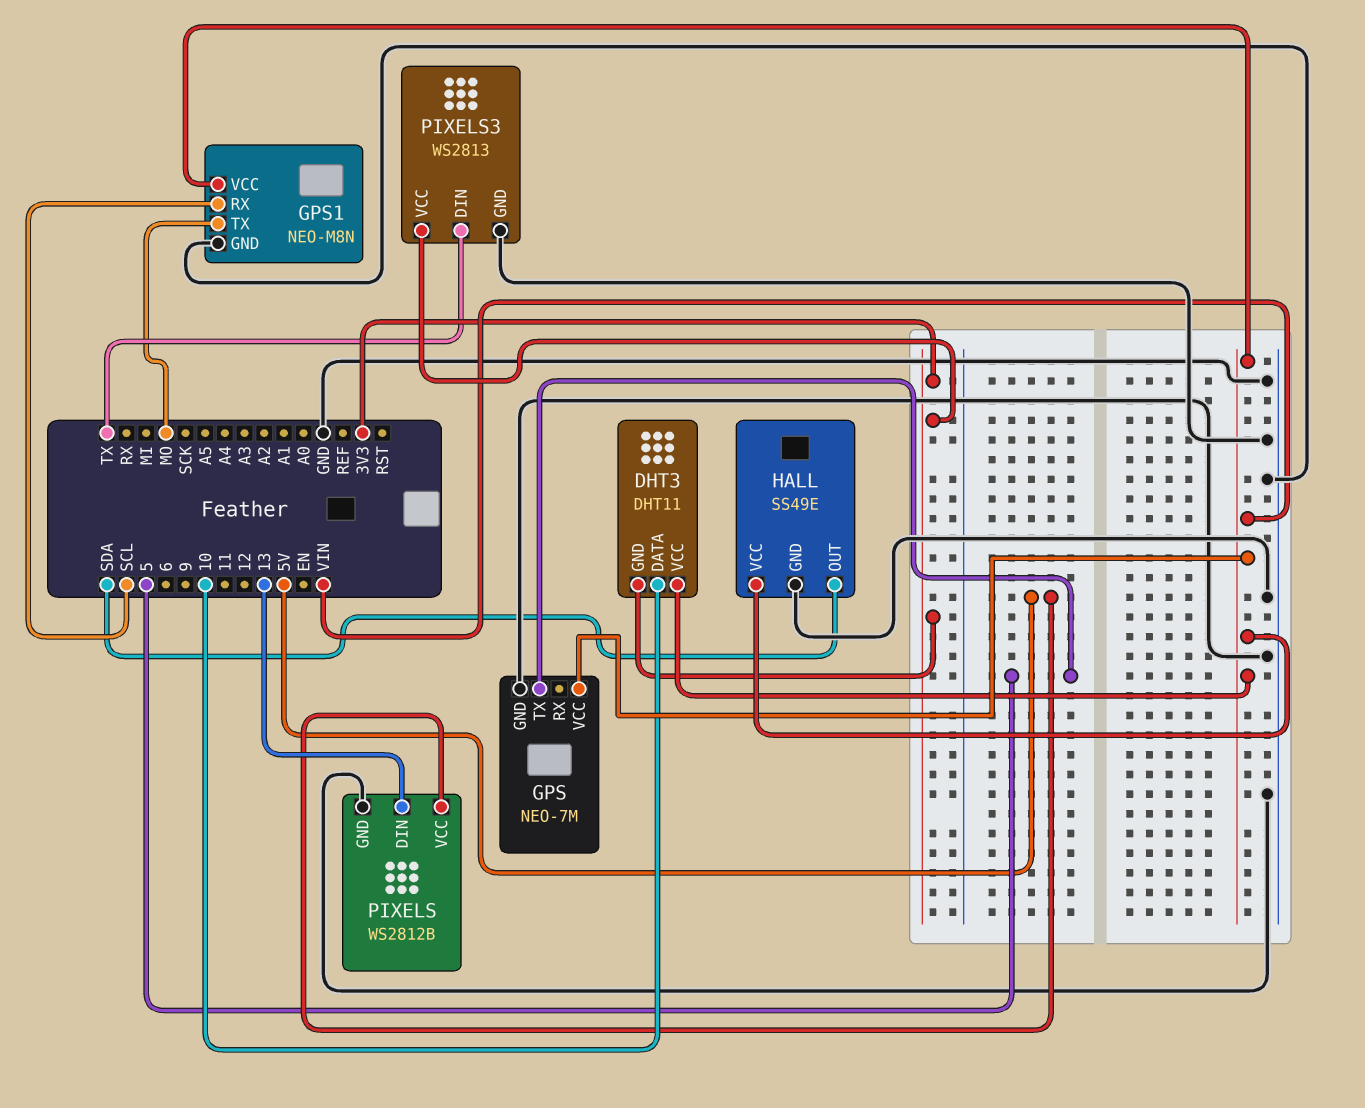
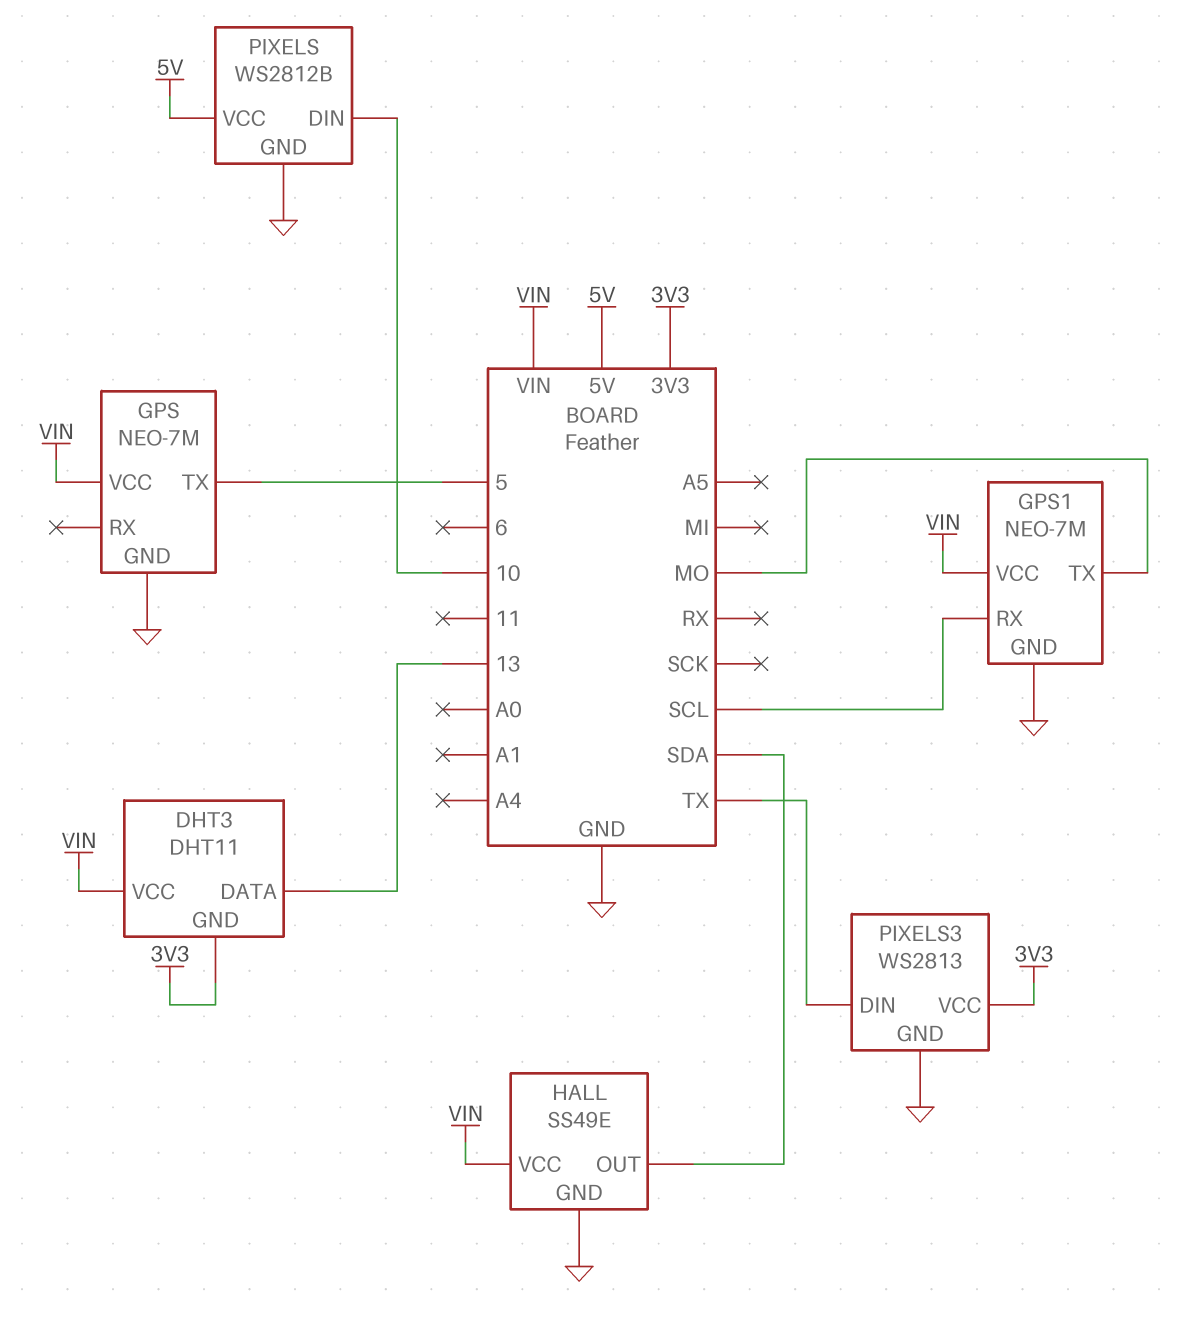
DHT3 pin DATA: 10 -> 13
GPS1: NEO-M8N -> NEO-7M
PIXELS pin DIN: 13 -> 10

